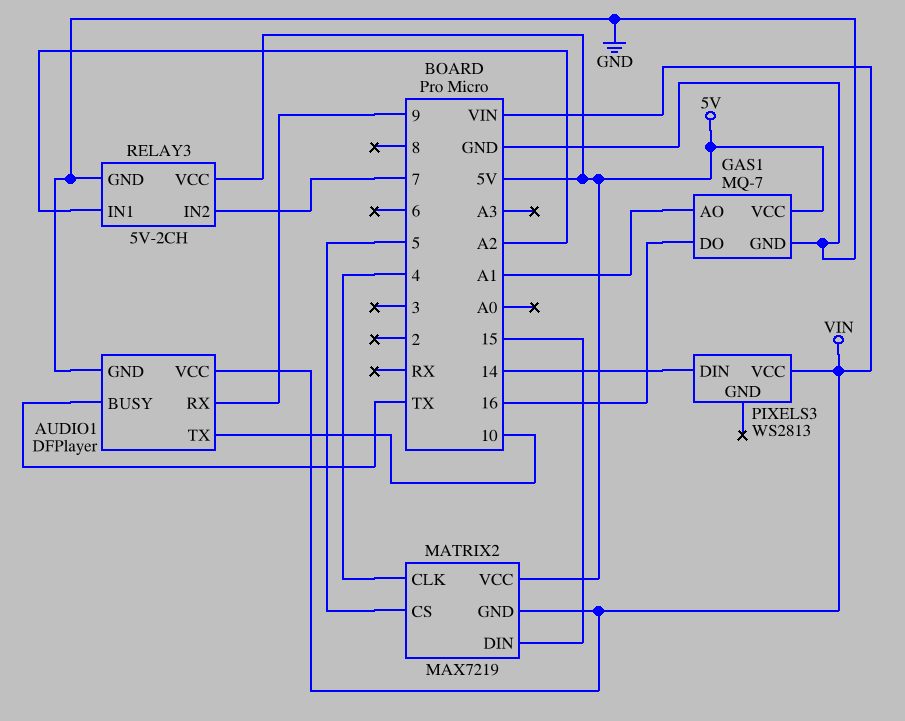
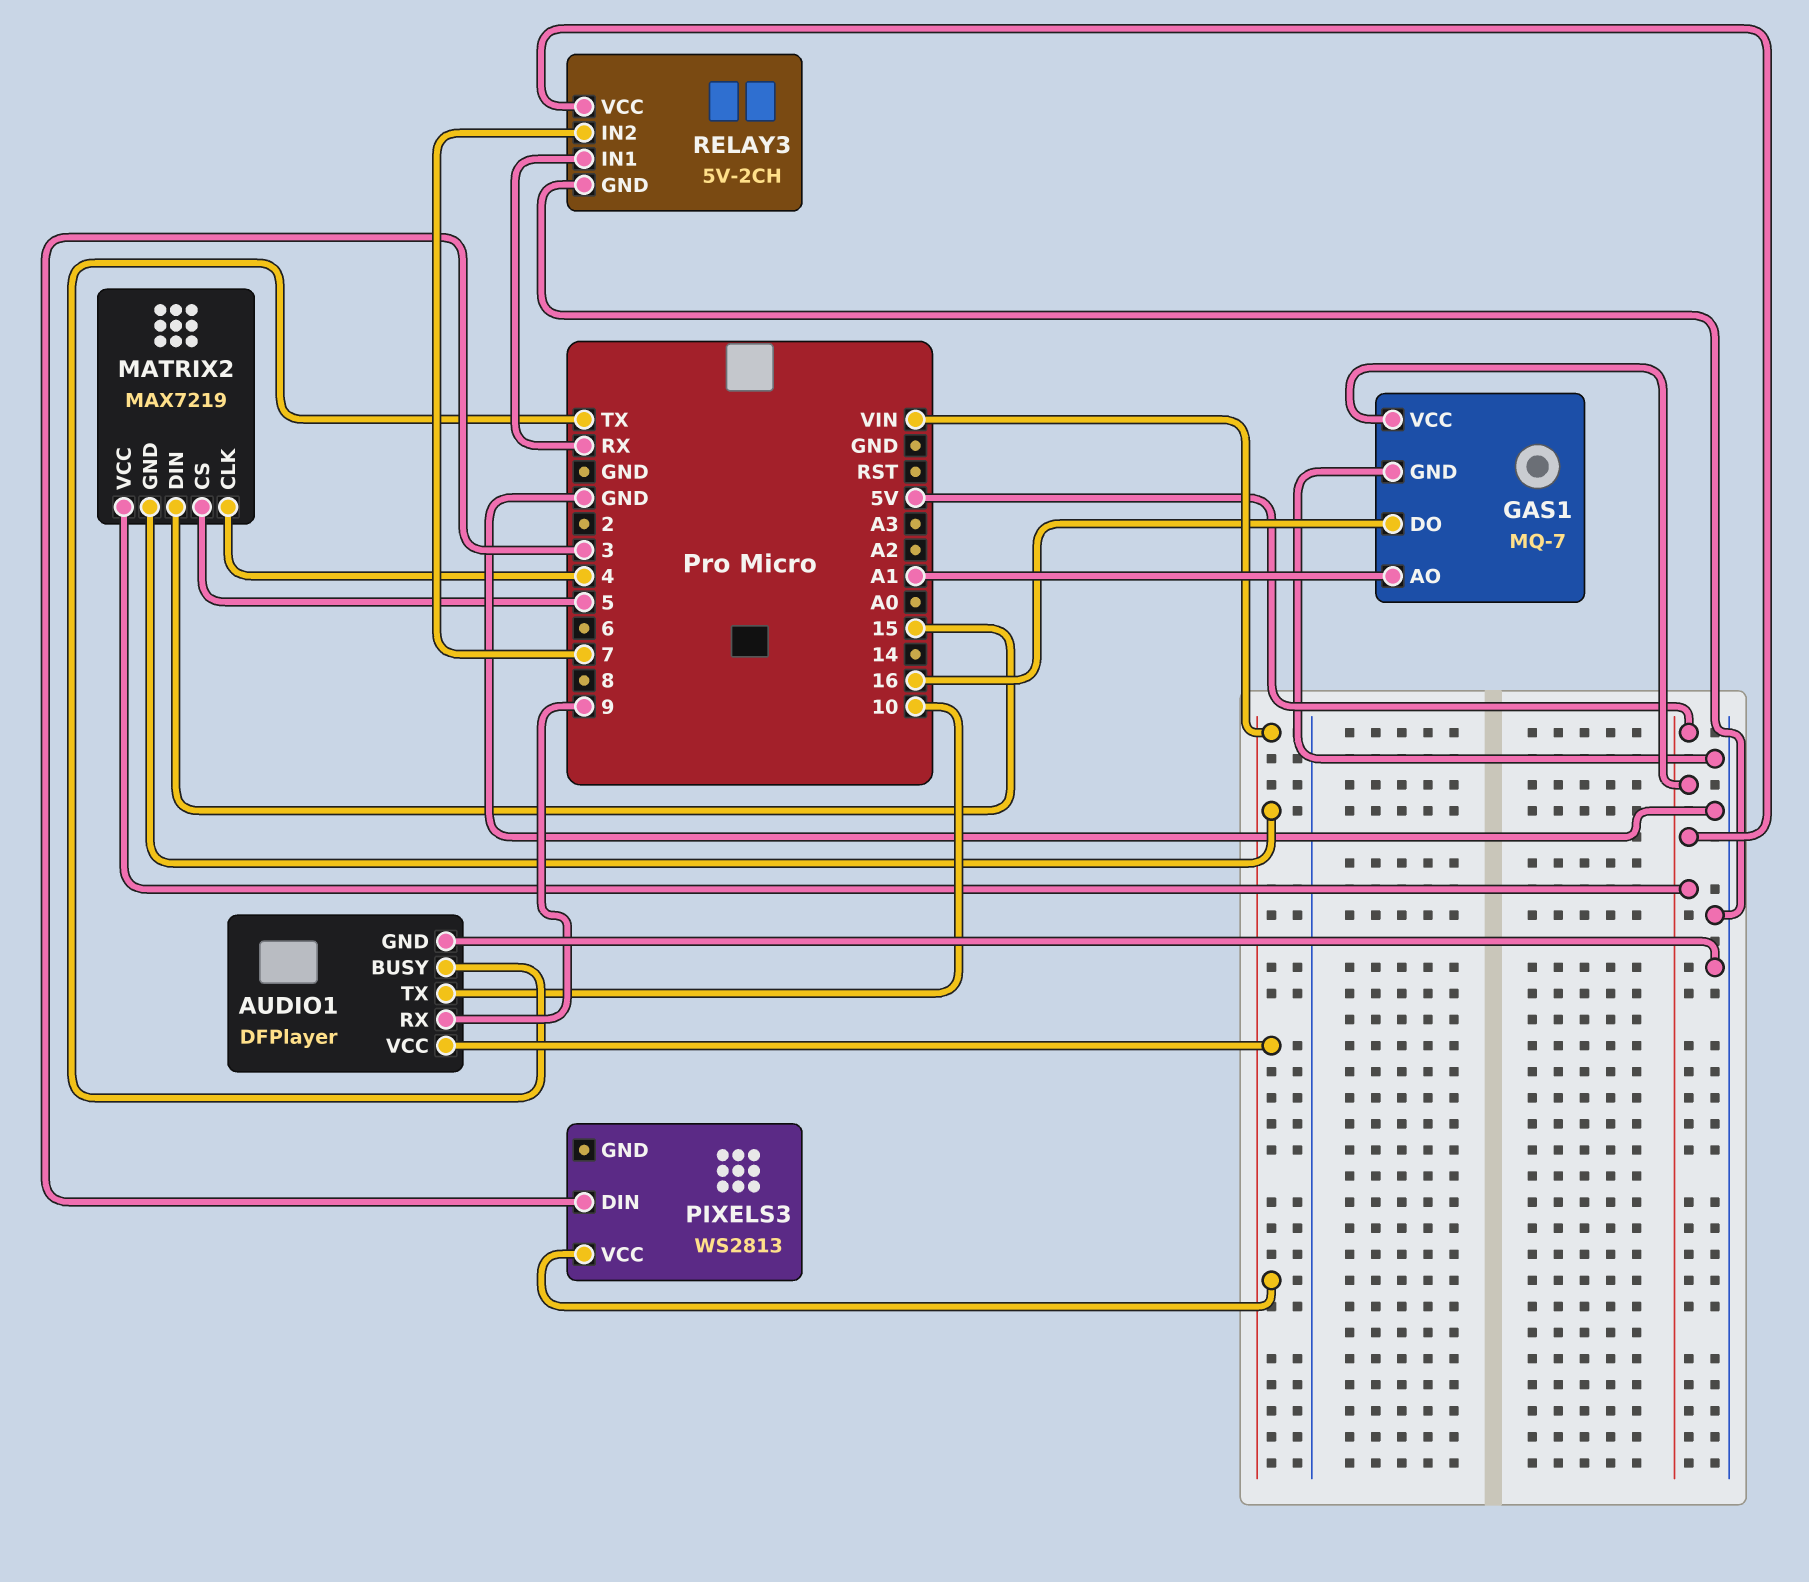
PIXELS3 pin DIN: 14 -> 3
RELAY3 pin IN1: A2 -> RX

